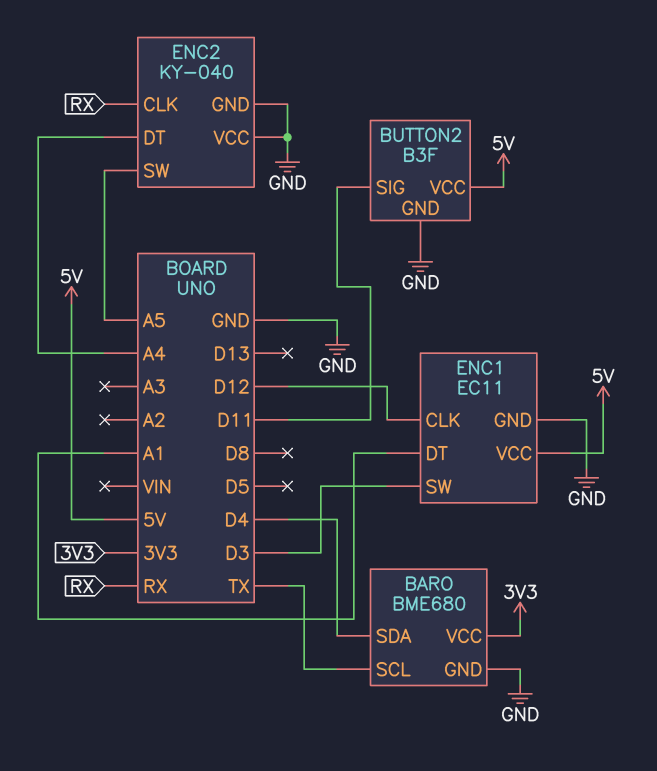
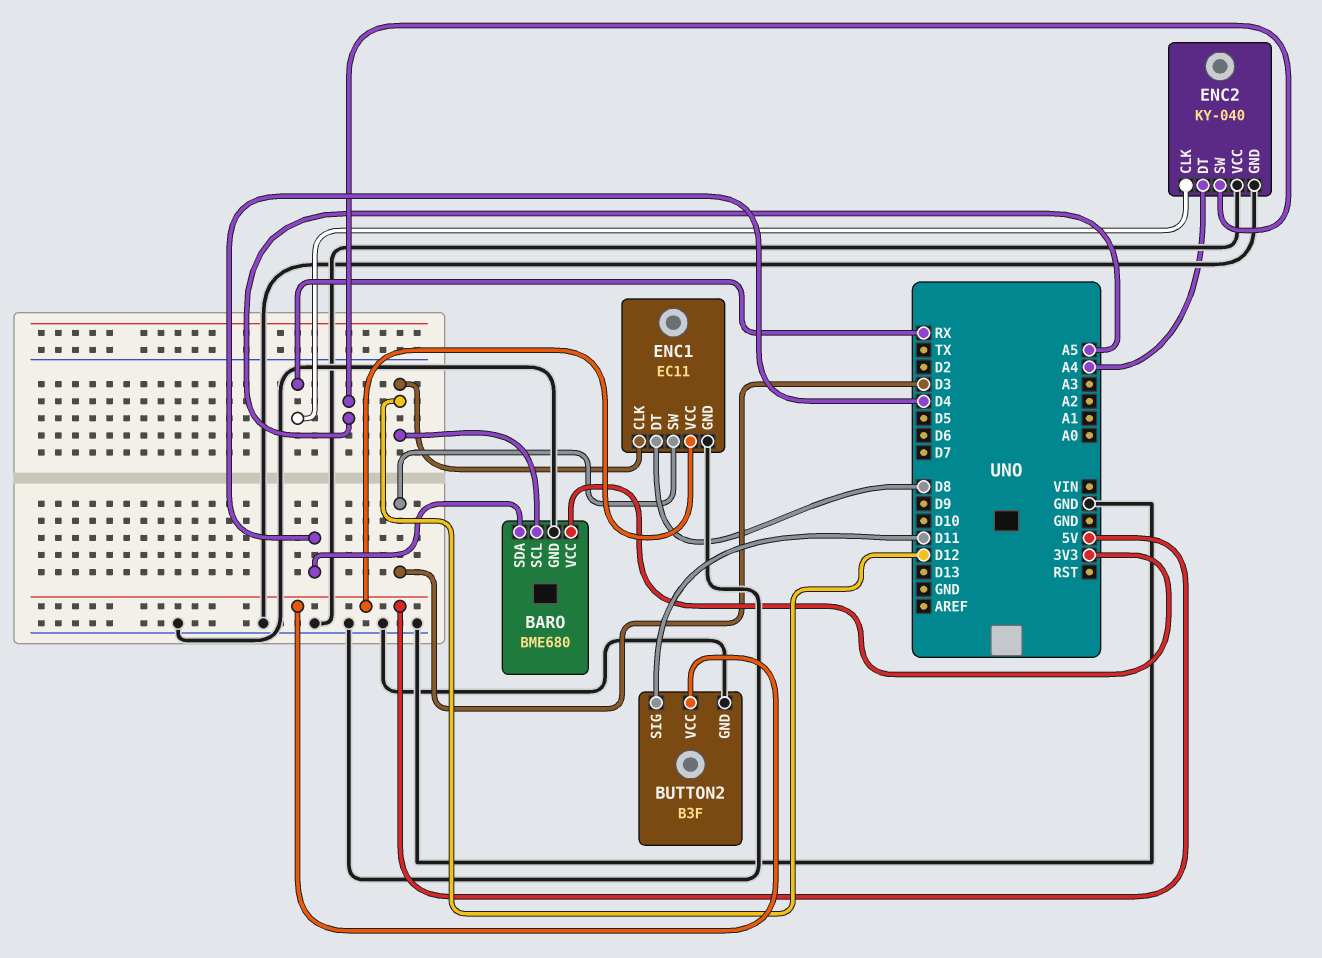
BARO pin SCL: TX -> D12
ENC1 pin DT: A1 -> D8

